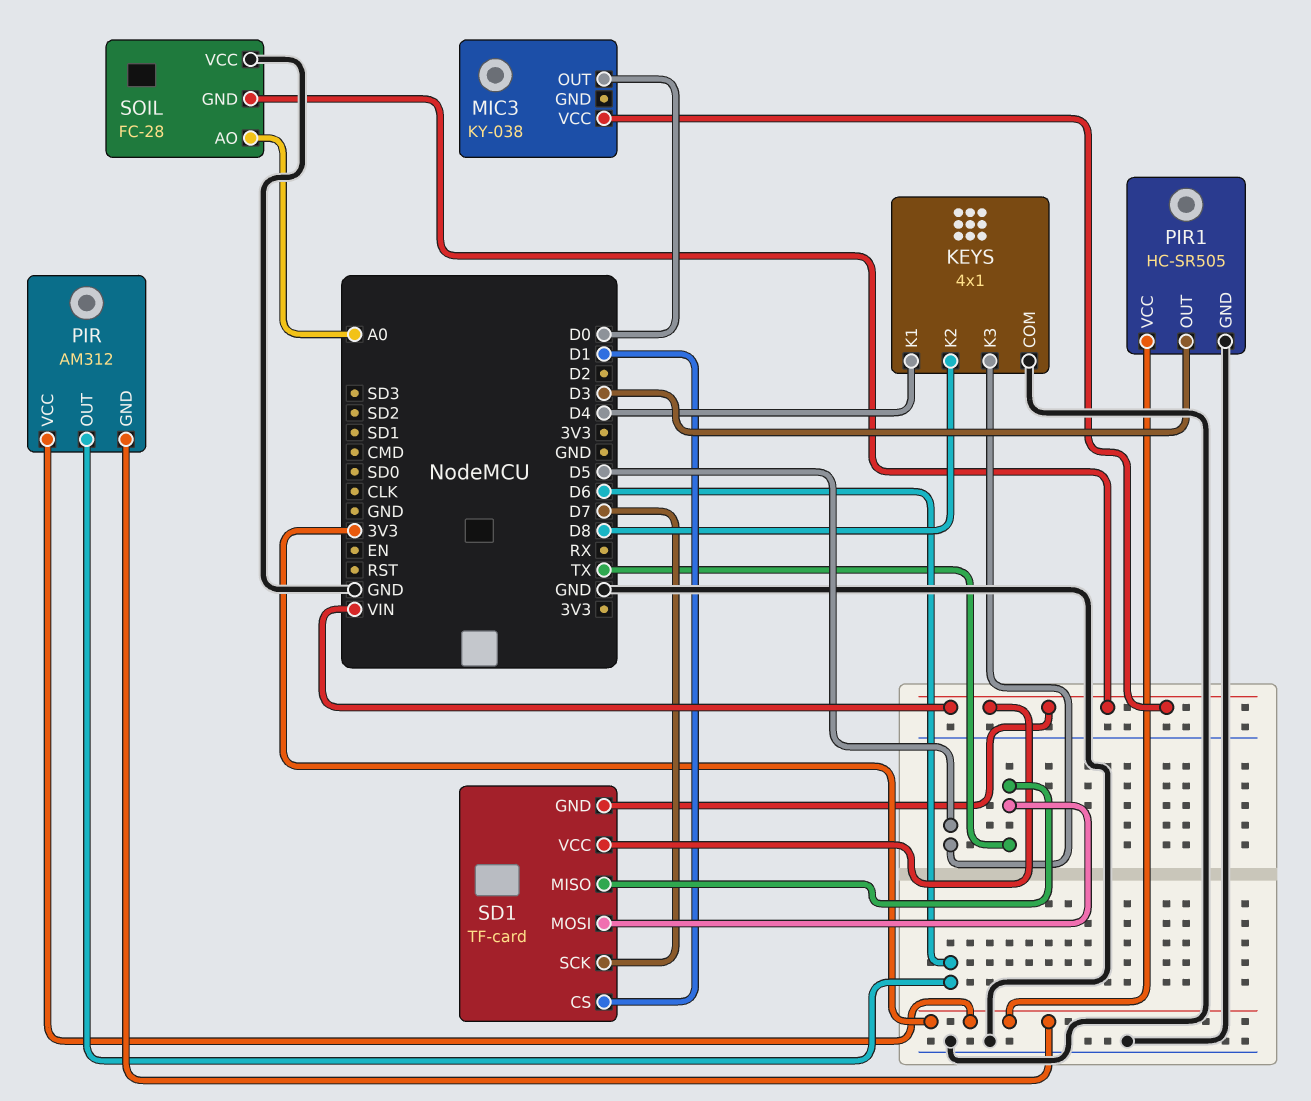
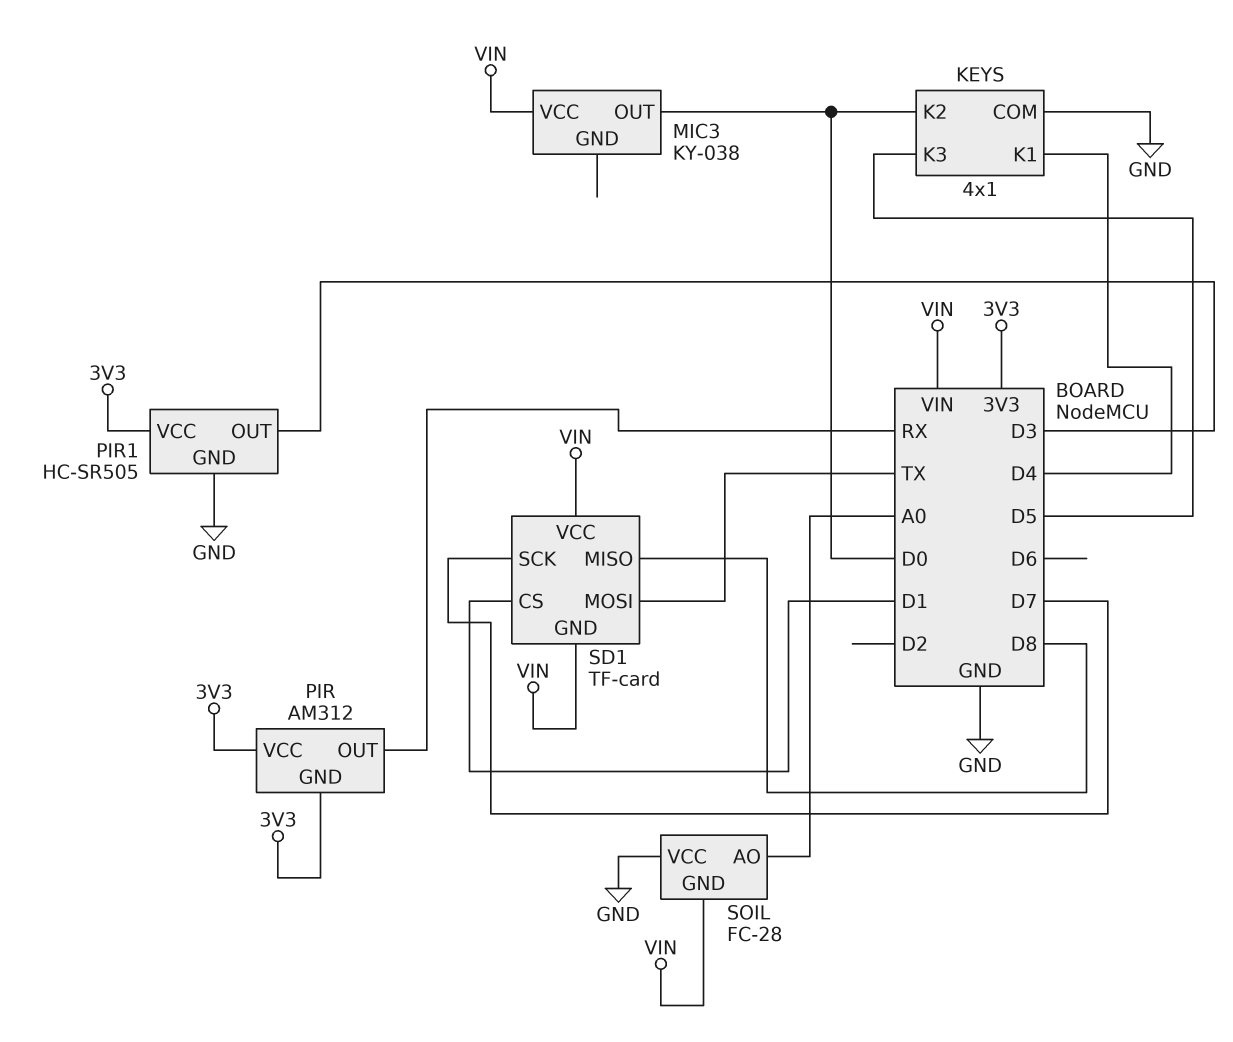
KEYS pin K2: D8 -> D0
PIR pin OUT: D6 -> RX
SD1 pin MISO: TX -> D8

